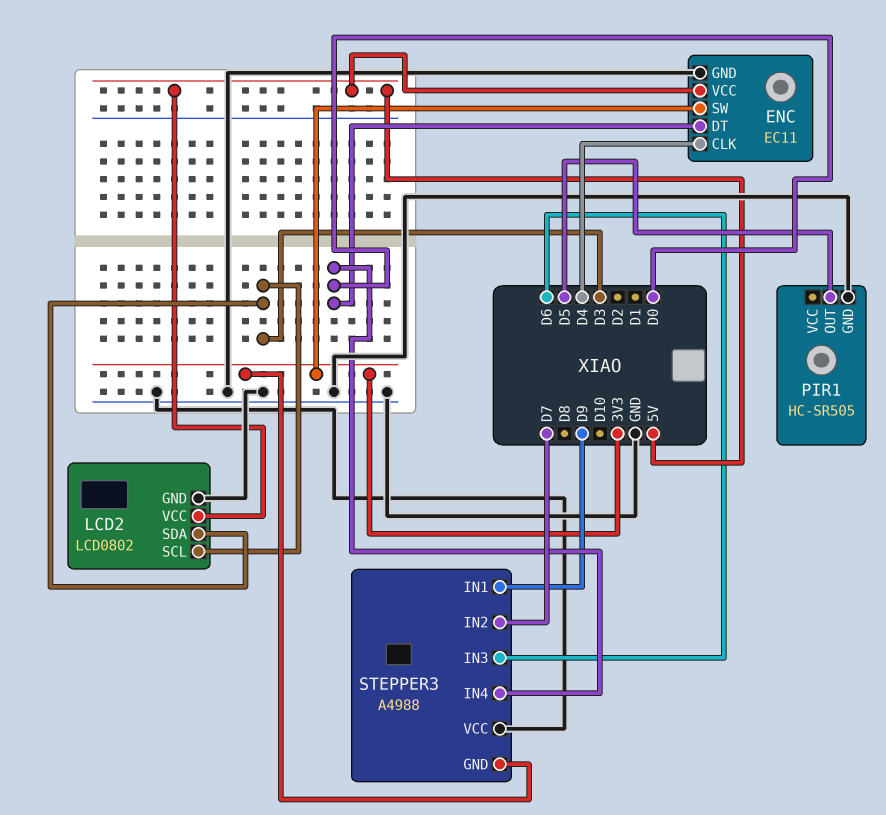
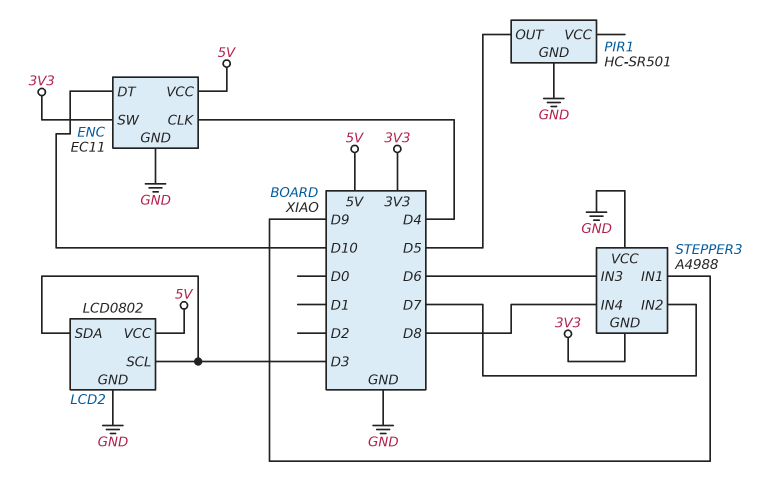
ENC pin DT: D0 -> D10
PIR1: HC-SR505 -> HC-SR501
STEPPER3 pin IN4: D0 -> D8

